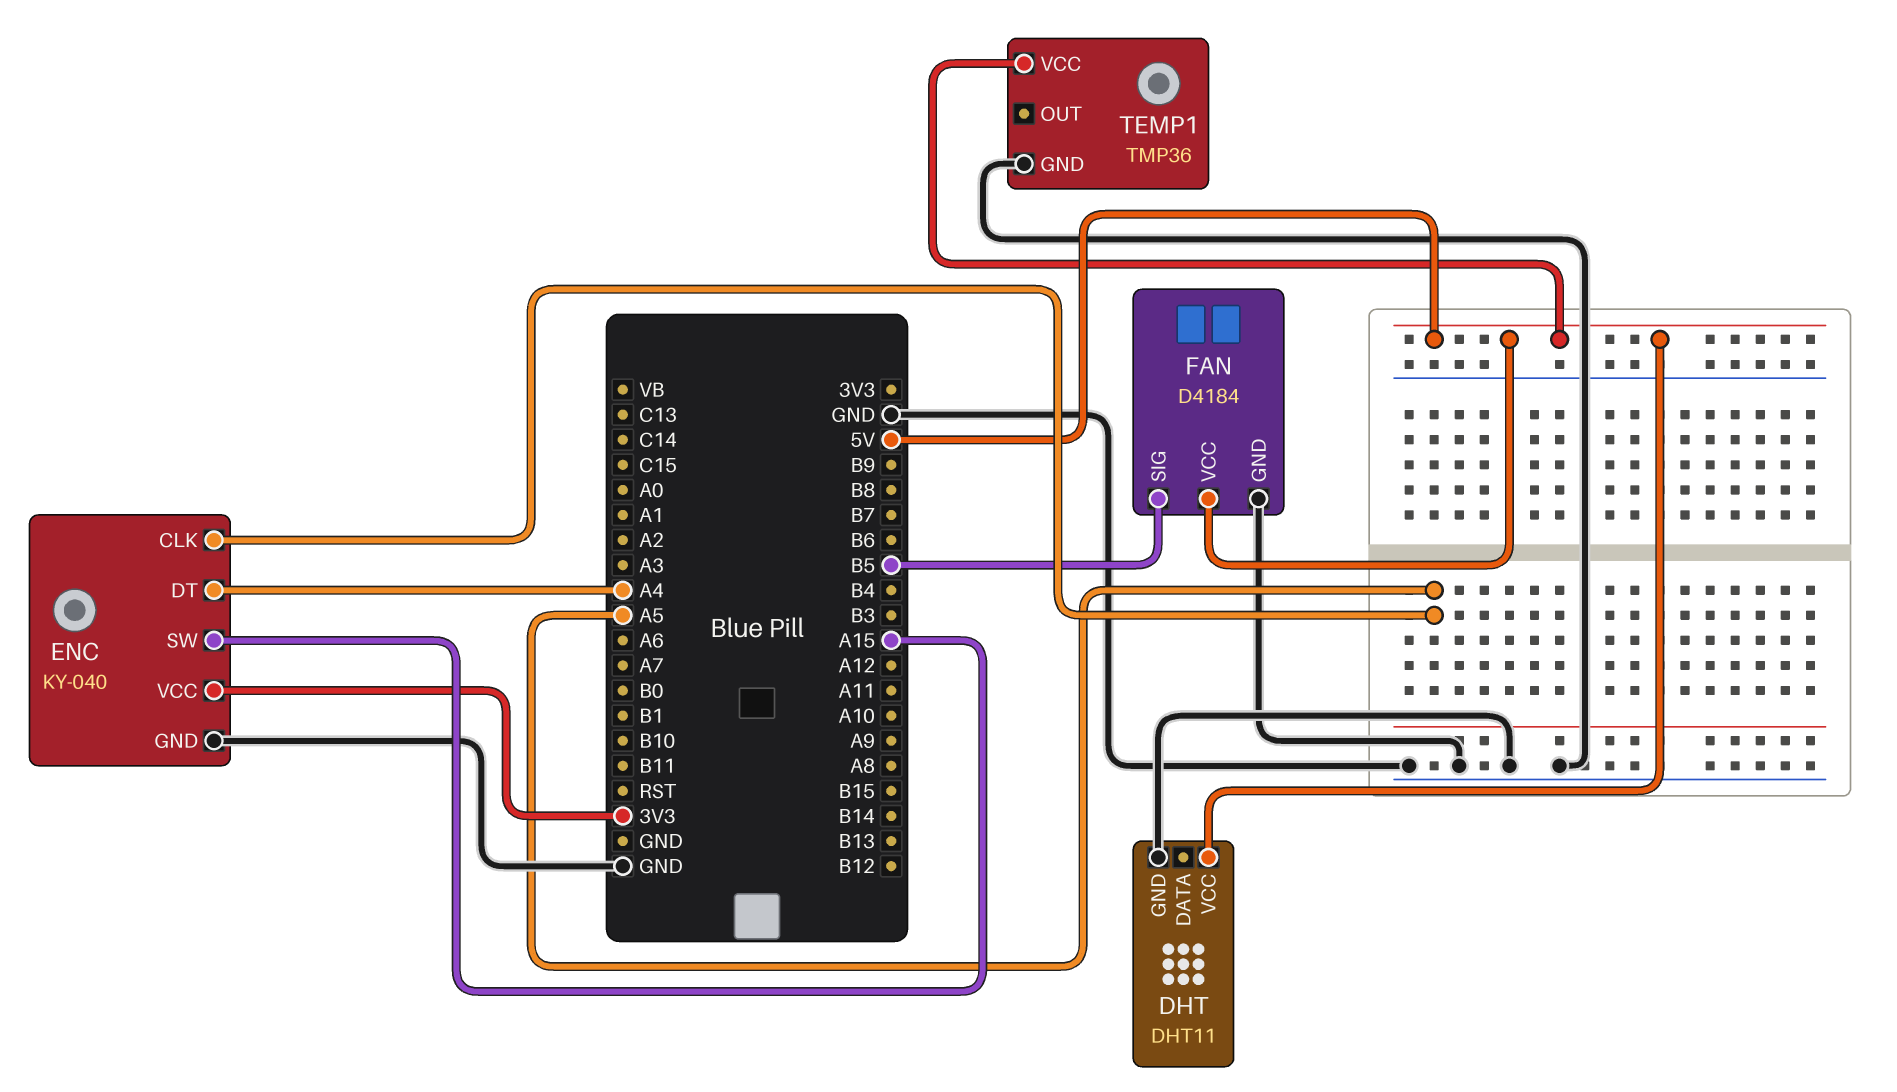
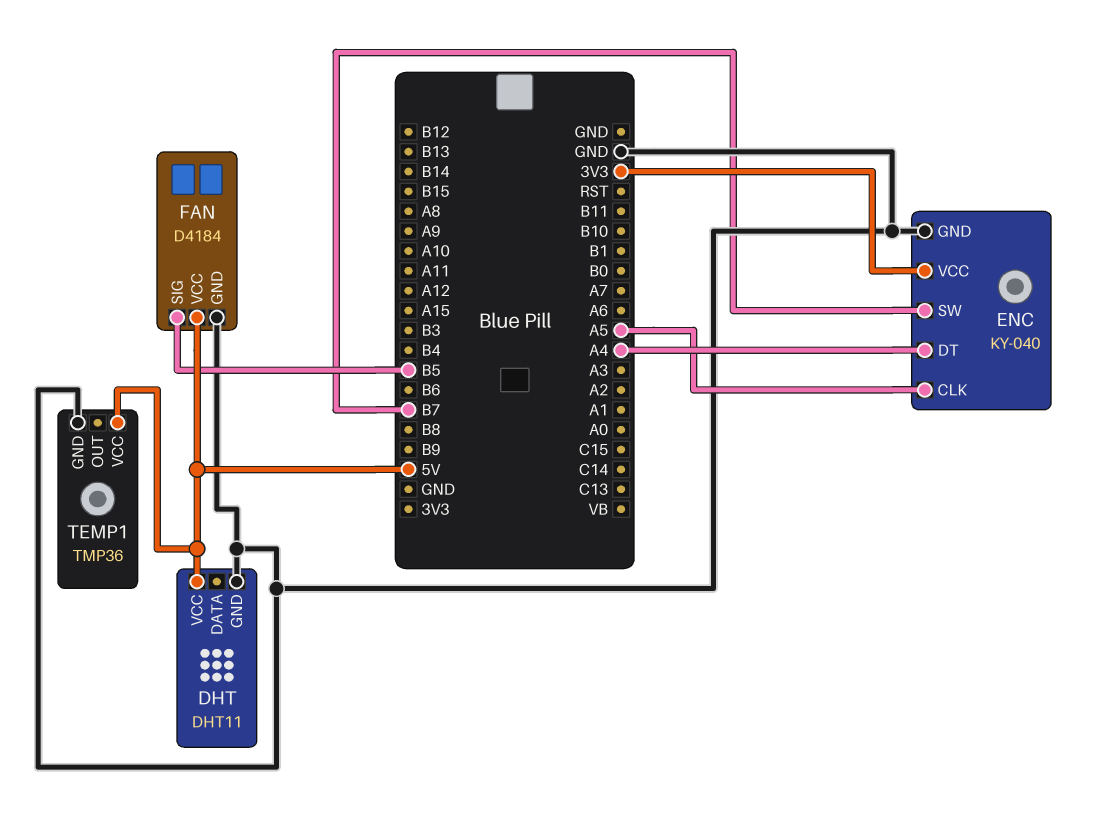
ENC pin SW: A15 -> B7

